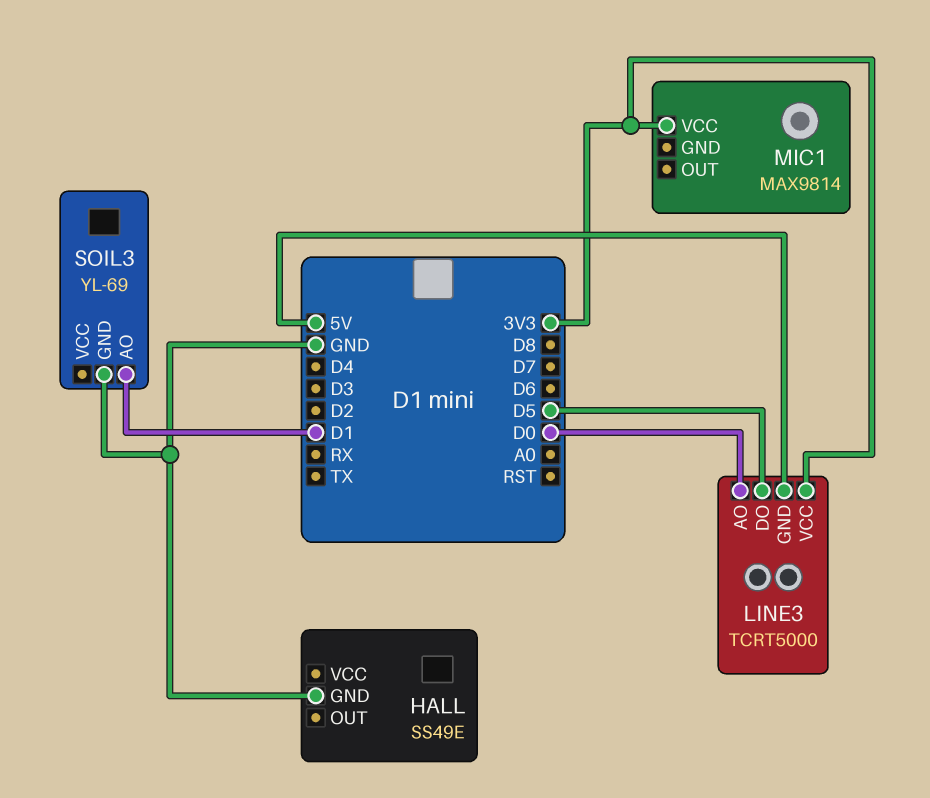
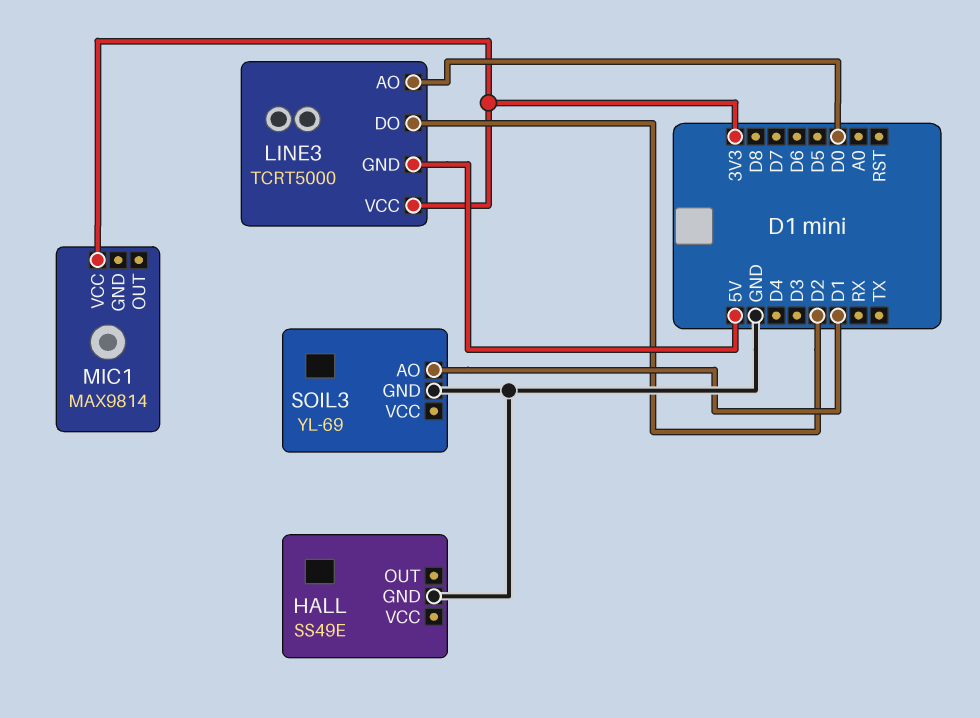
LINE3 pin DO: D5 -> D2

